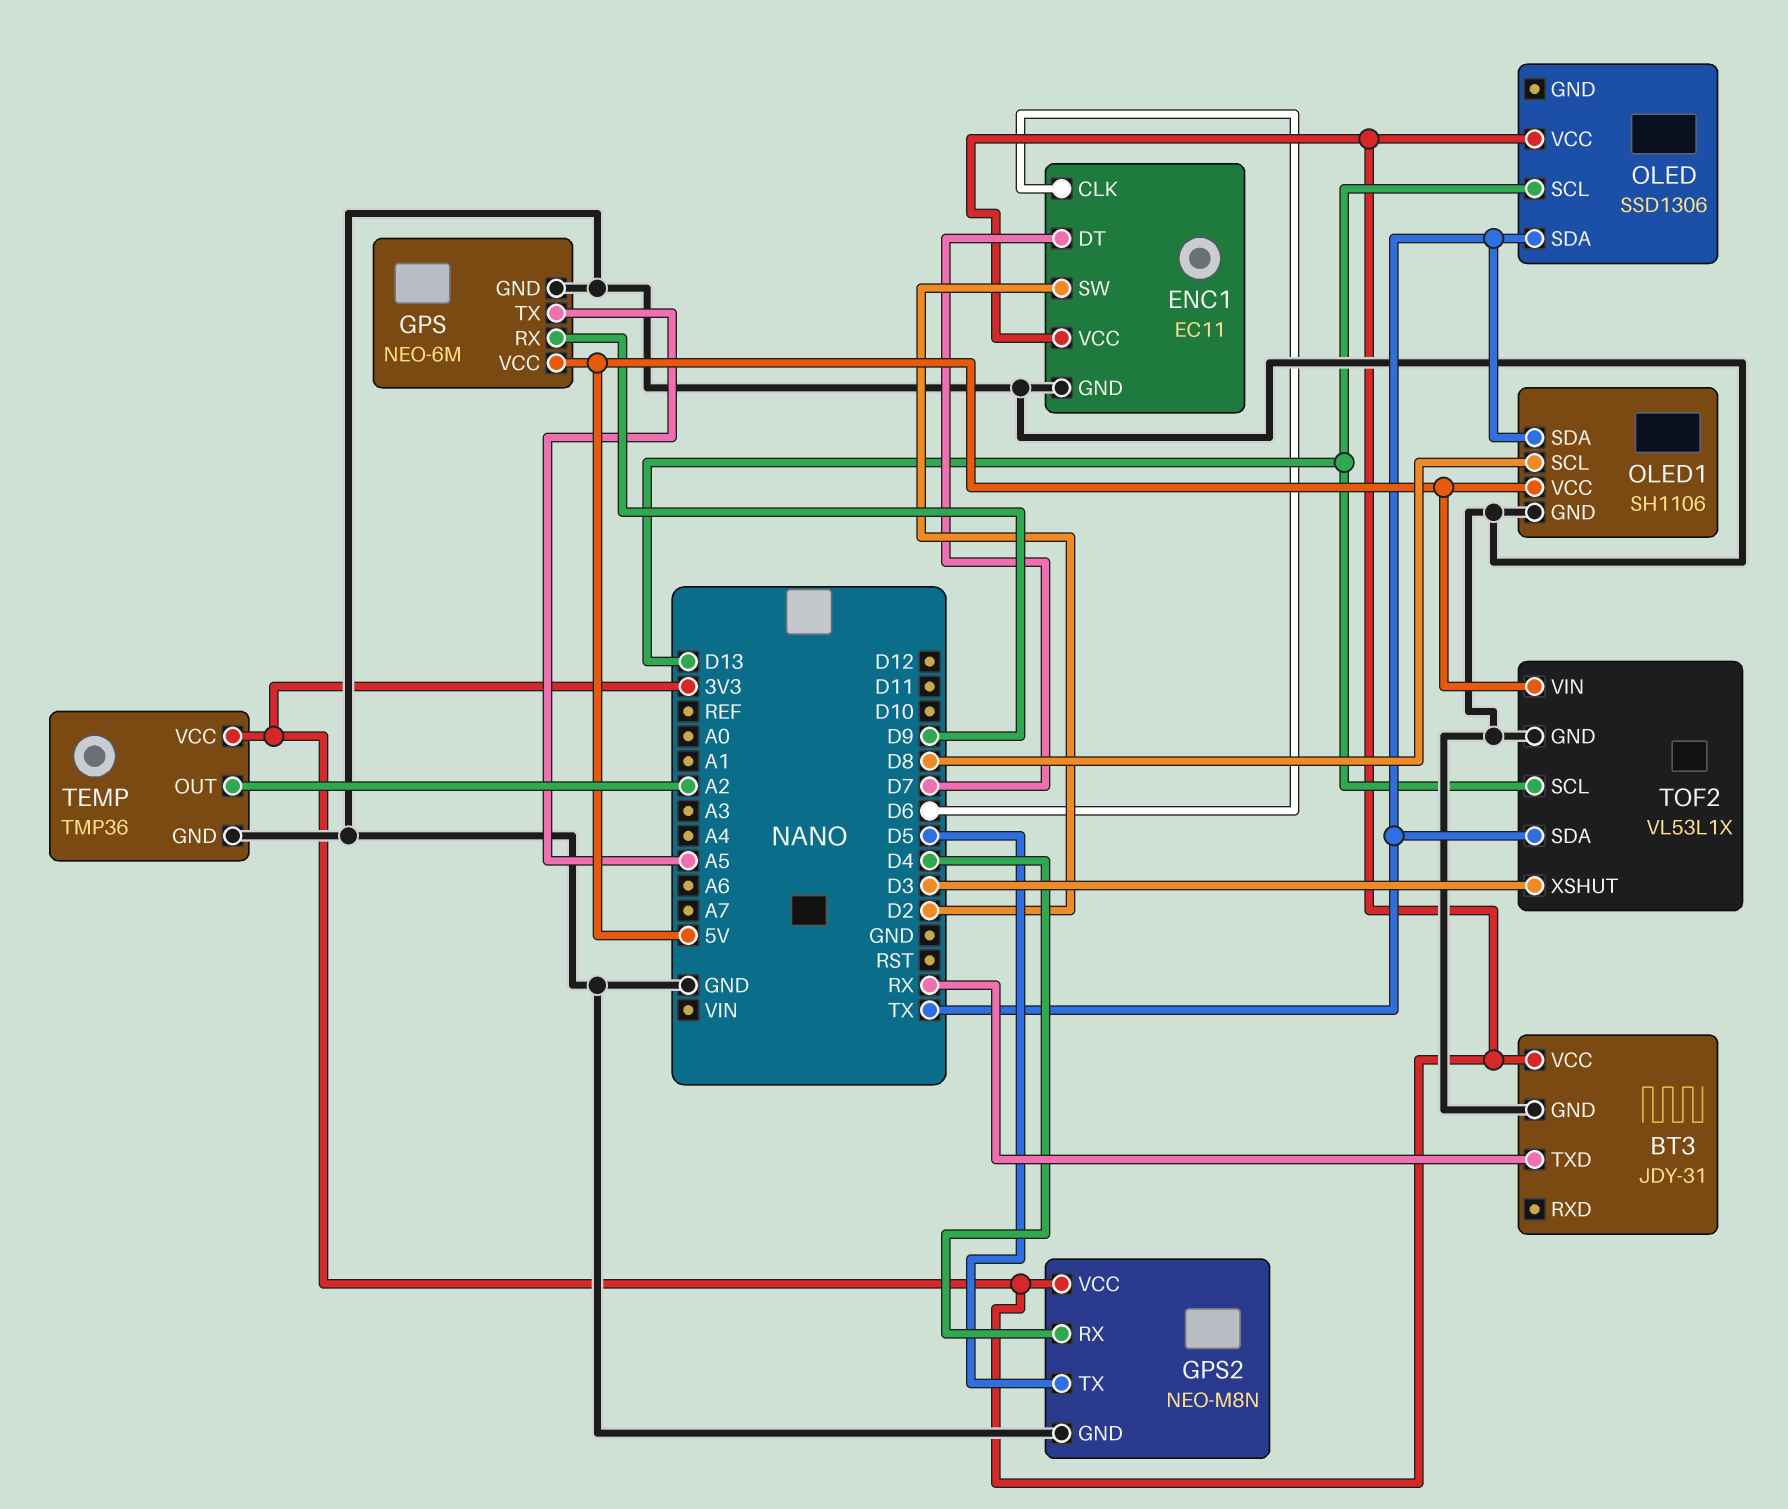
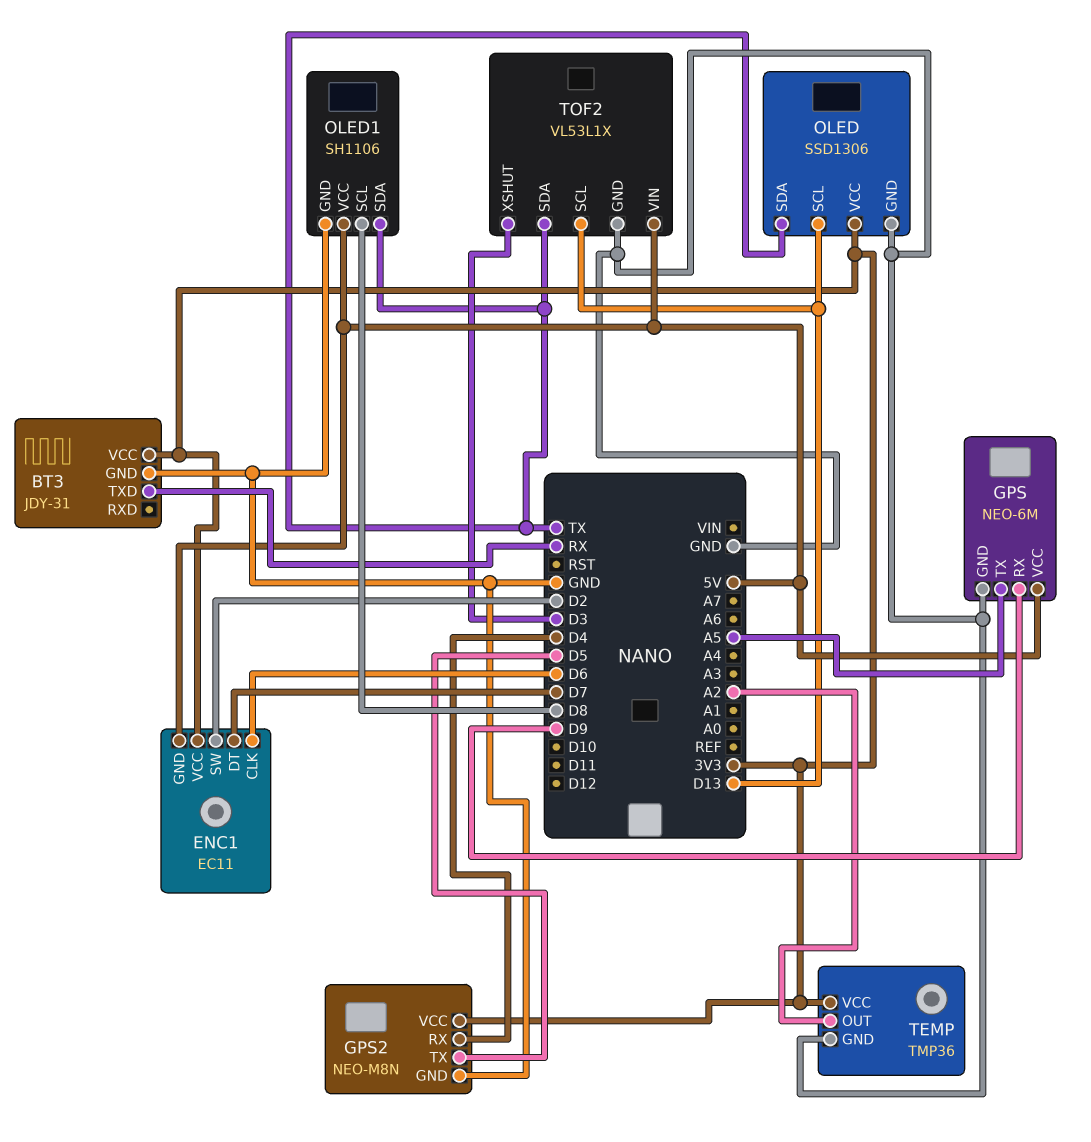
ENC1 pin GND: GND -> 5V
OLED pin GND: none -> GND

